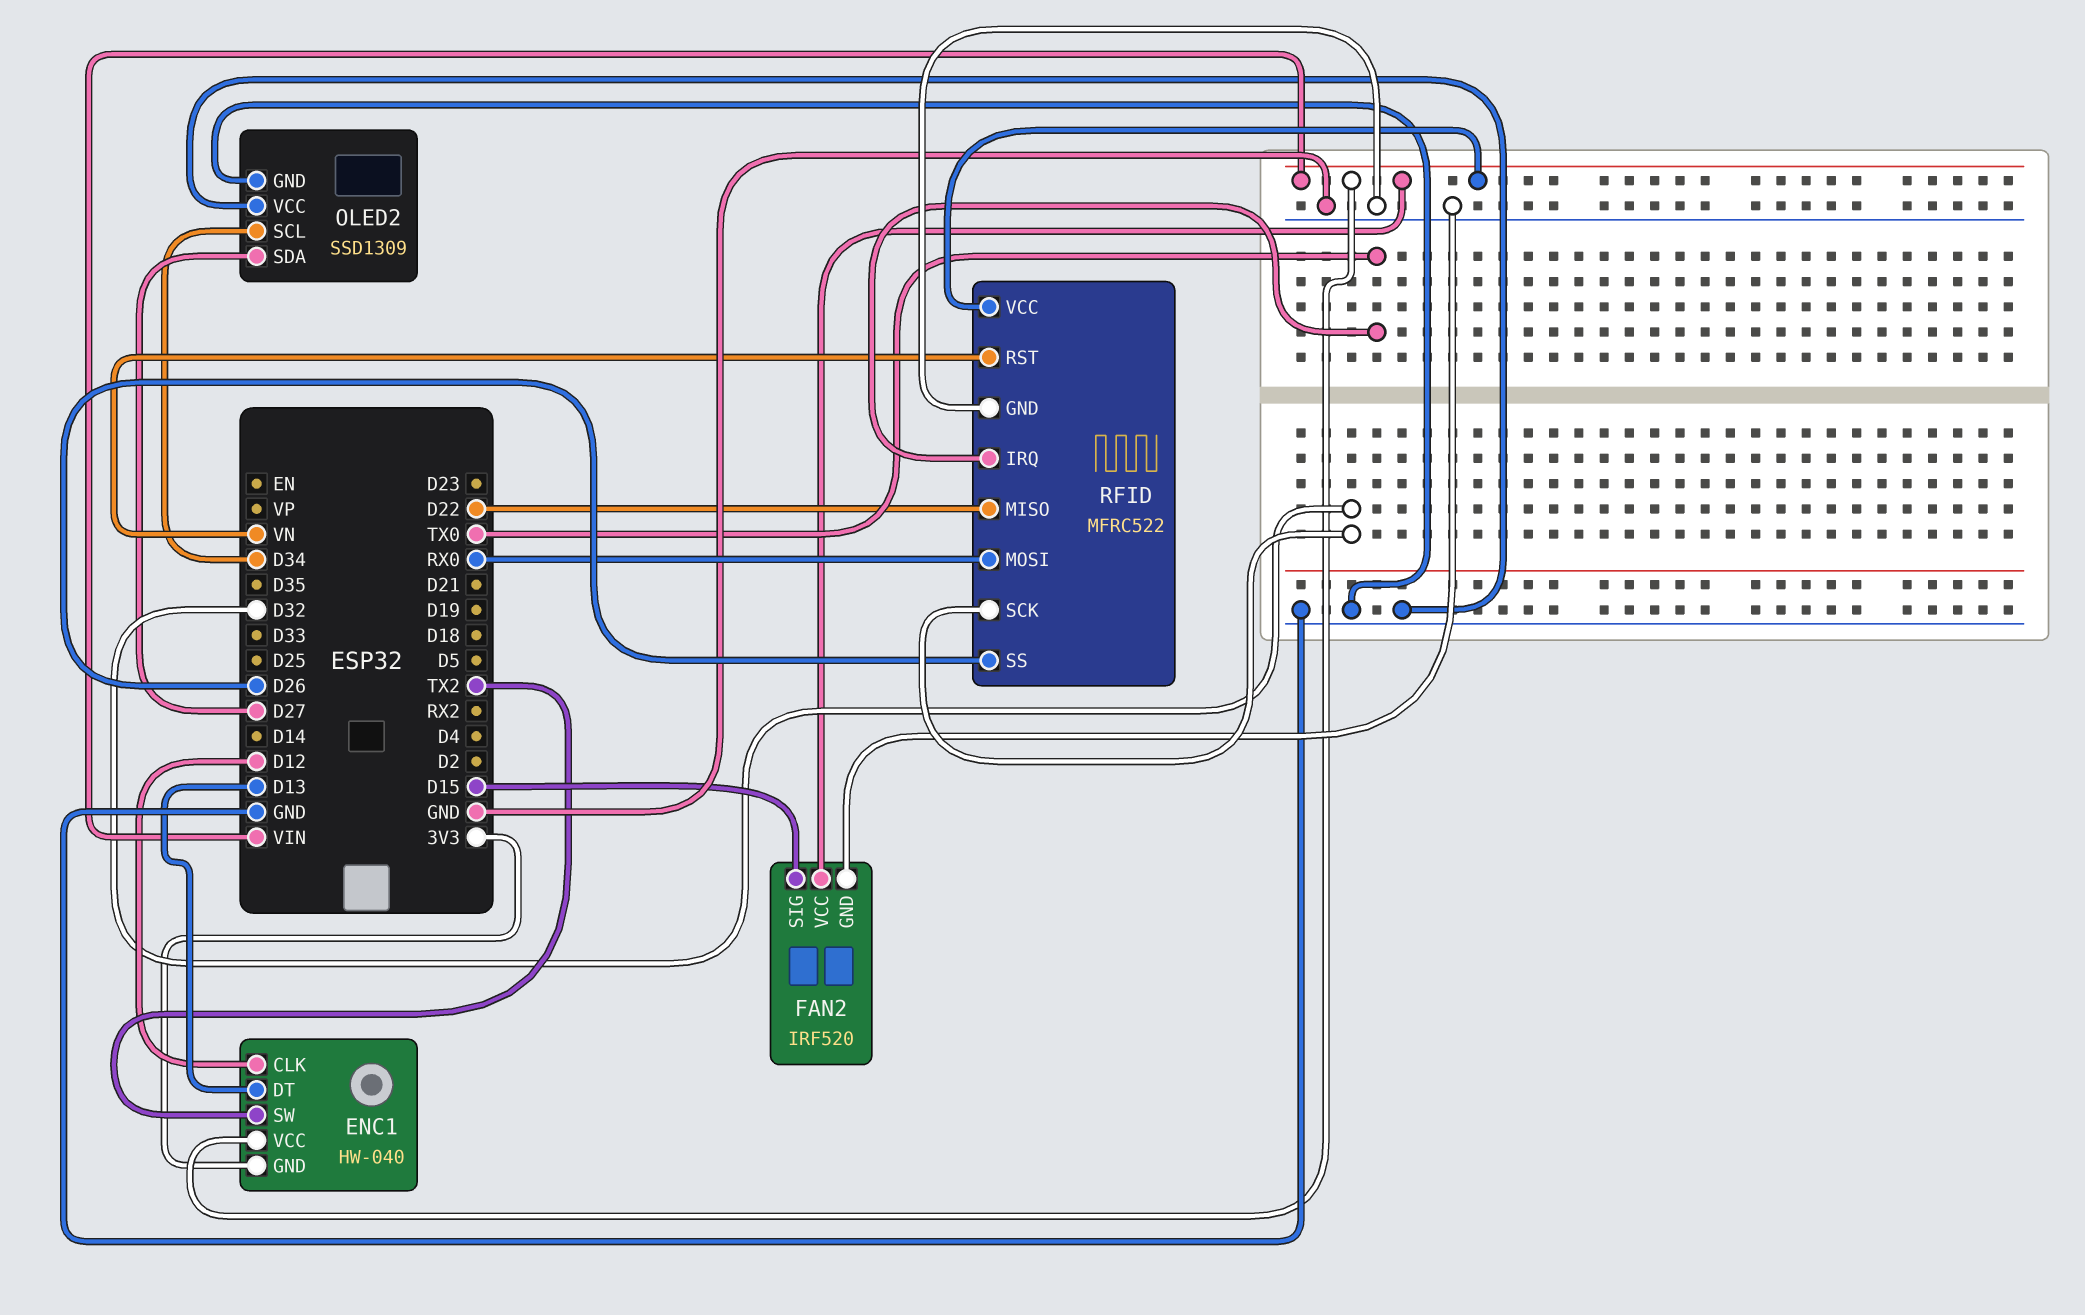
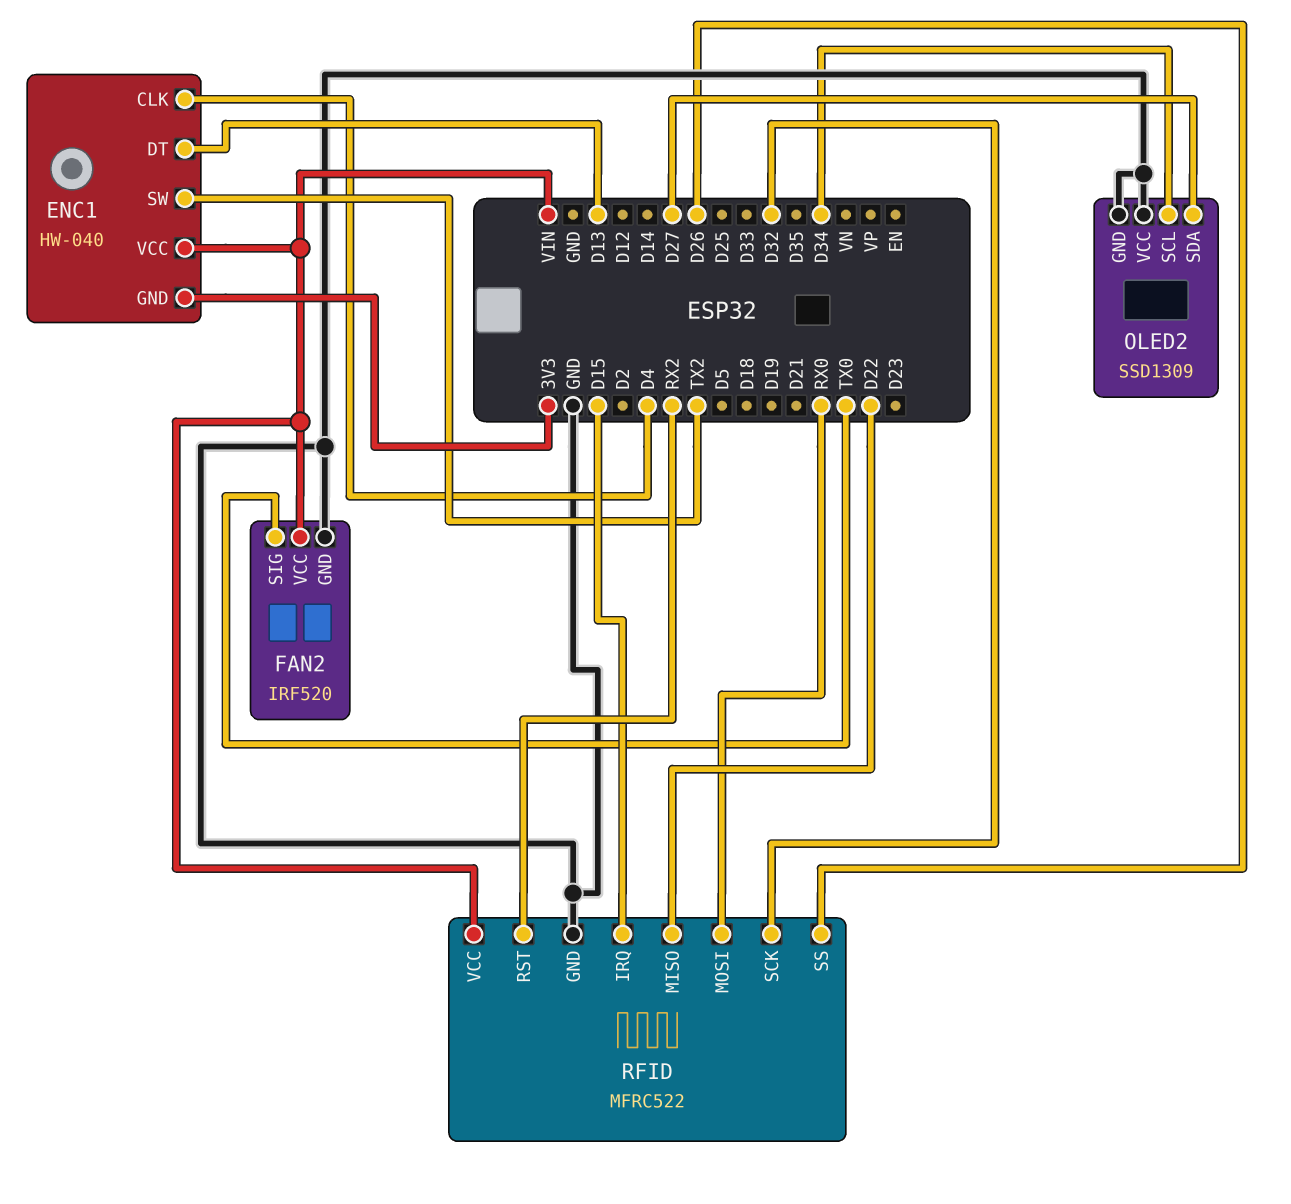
ENC1 pin CLK: D12 -> D4
FAN2 pin SIG: D15 -> TX0
RFID pin IRQ: TX0 -> D15
RFID pin RST: VN -> RX2

